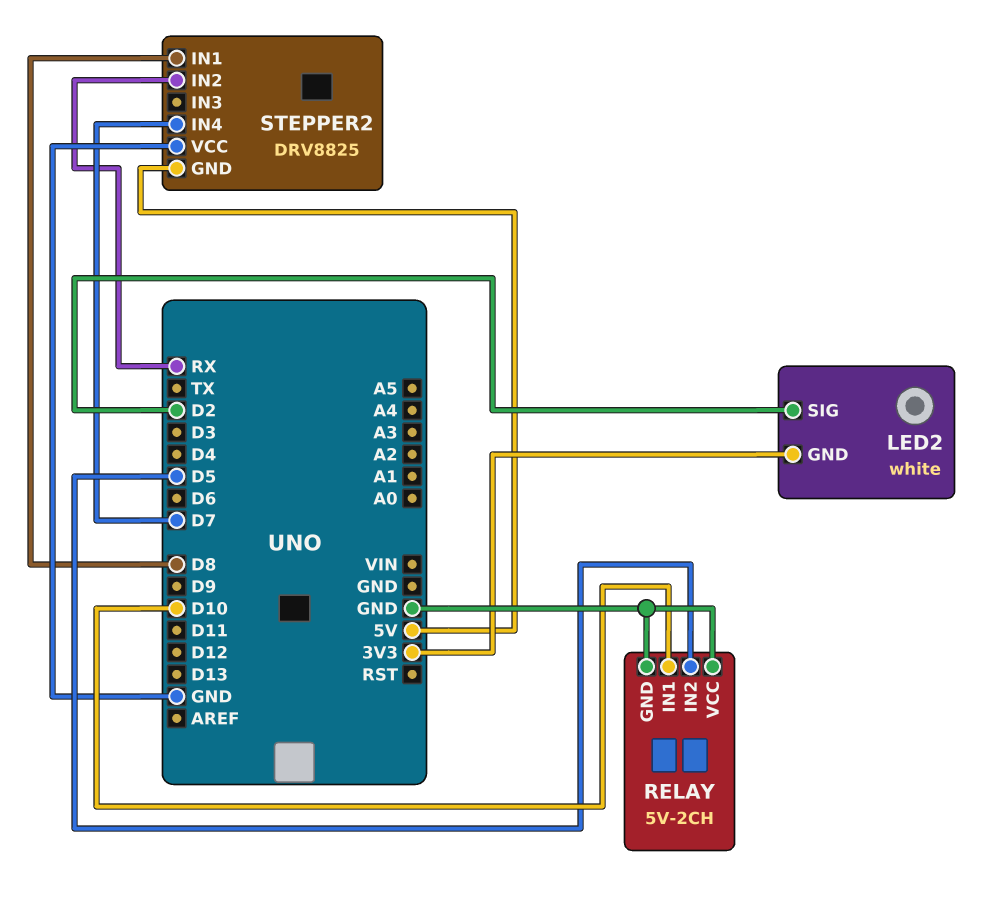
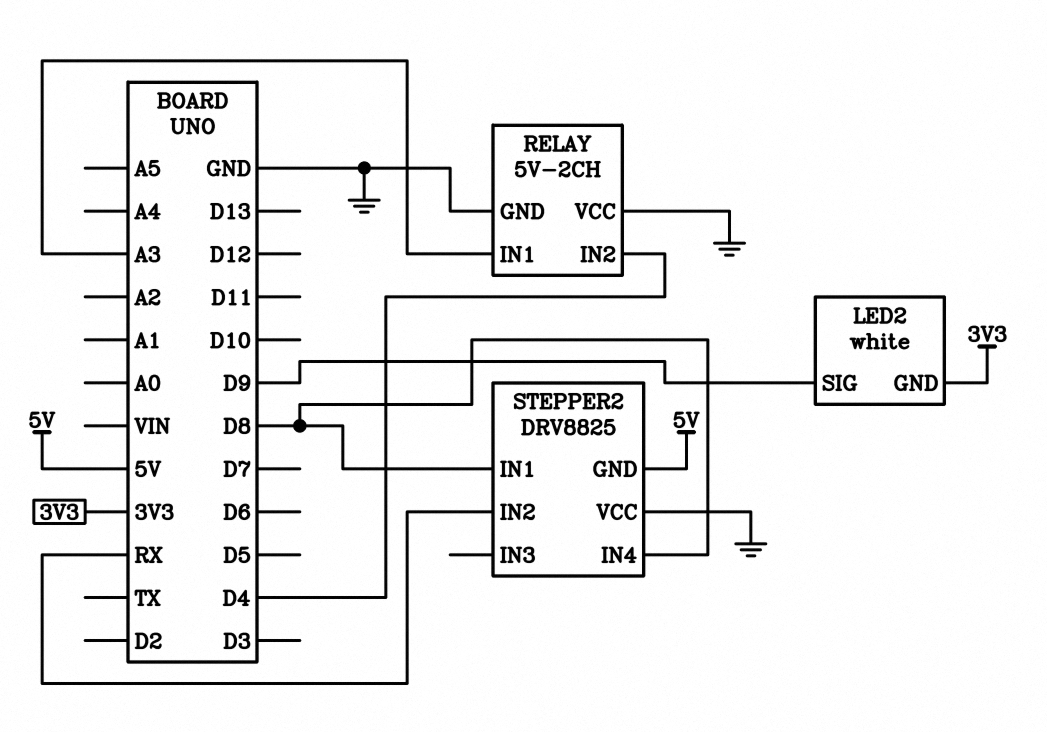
LED2 pin SIG: D2 -> D9
RELAY pin IN1: D10 -> A3
RELAY pin IN2: D5 -> D4
STEPPER2 pin IN4: D7 -> D8

